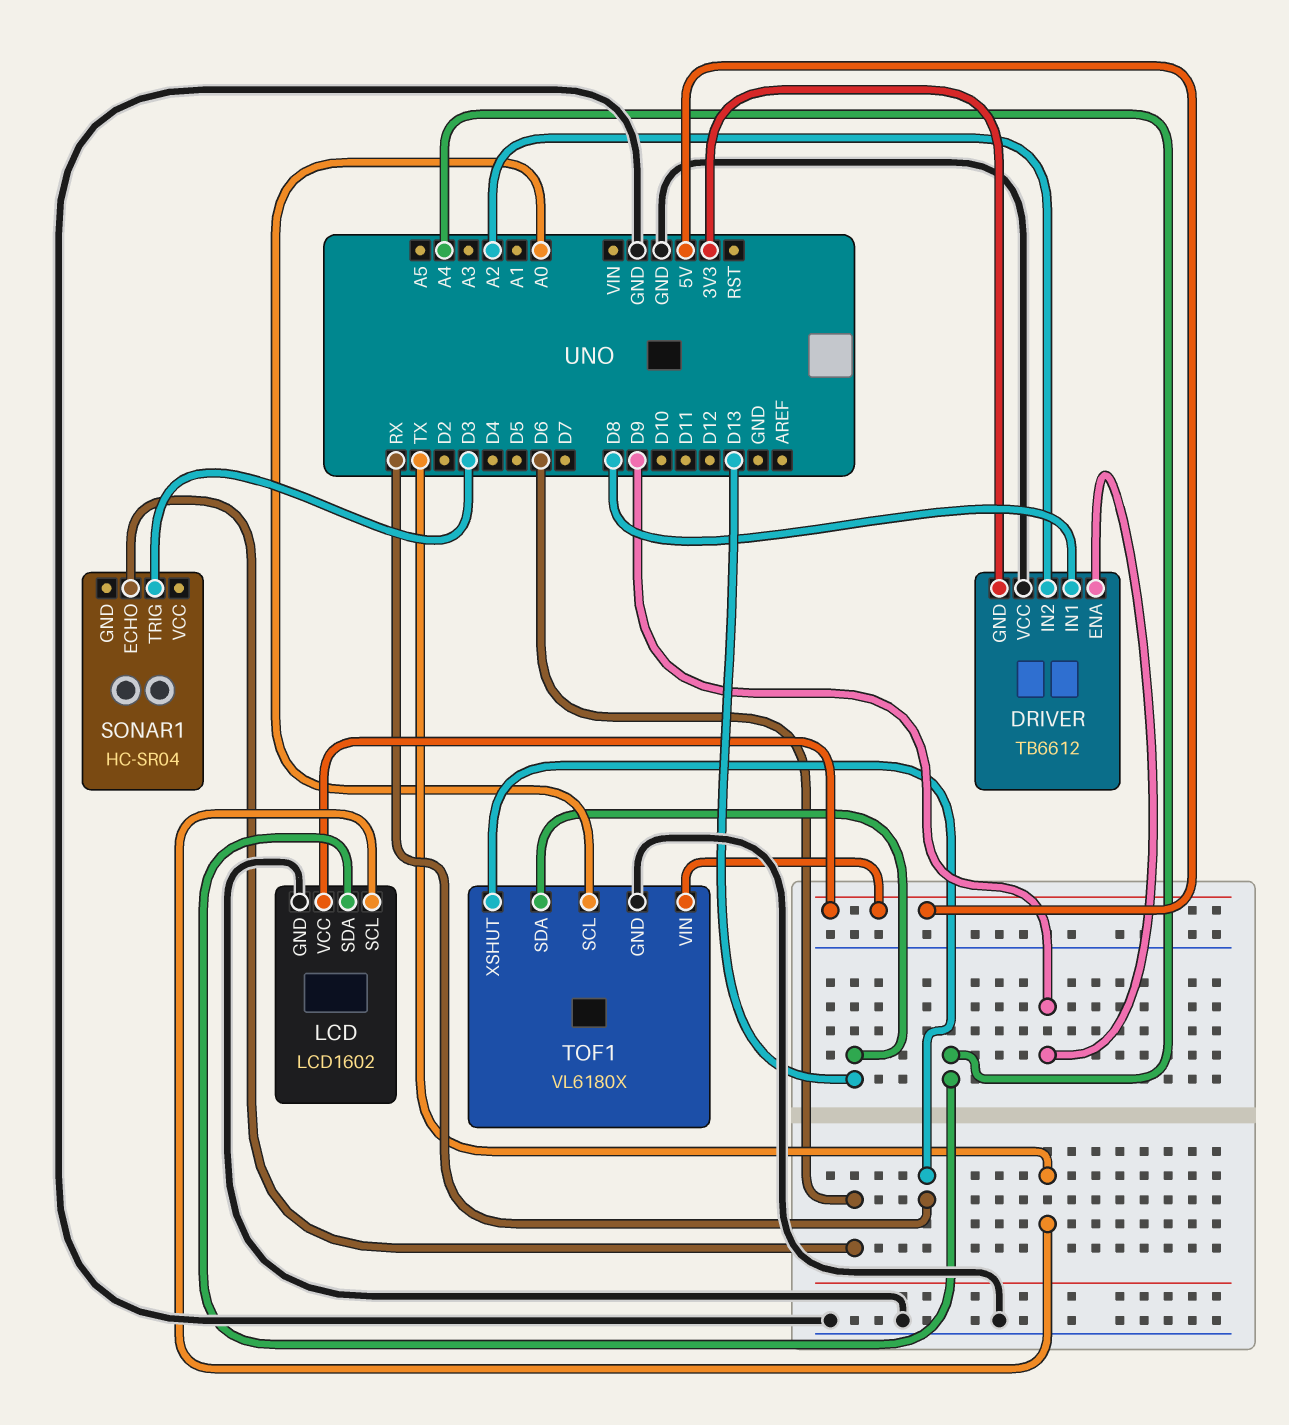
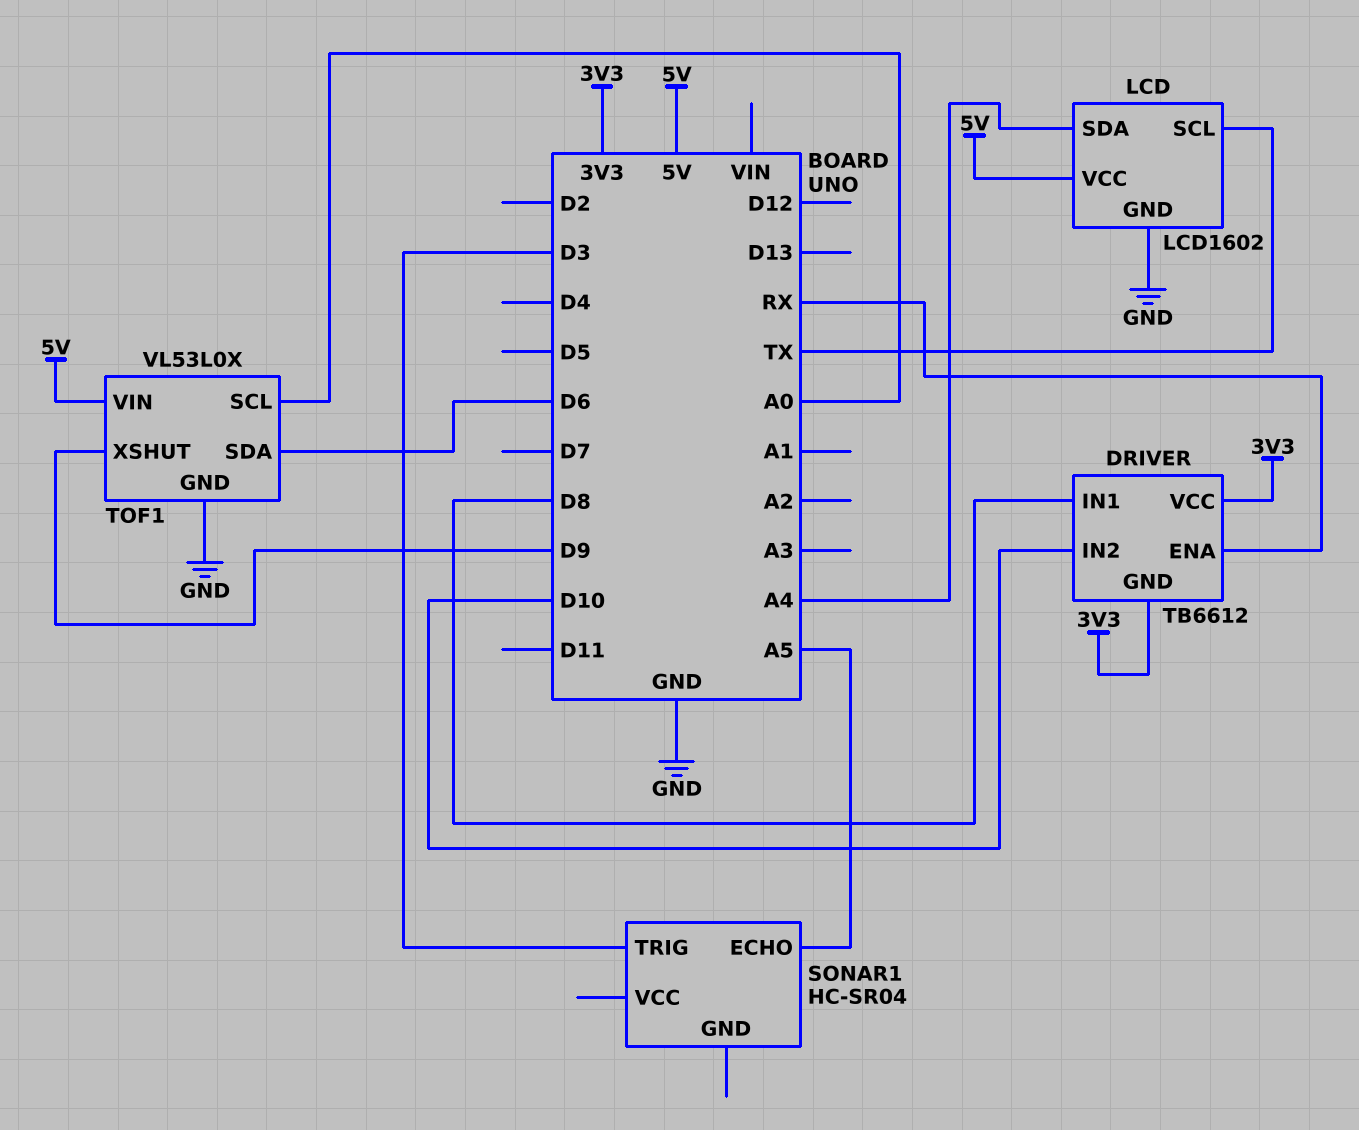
DRIVER pin ENA: D9 -> RX
DRIVER pin IN2: A2 -> D10
DRIVER pin VCC: GND -> 3V3
SONAR1 pin ECHO: D6 -> A5
TOF1: VL6180X -> VL53L0X
TOF1 pin SDA: D13 -> D6
TOF1 pin XSHUT: RX -> D9

